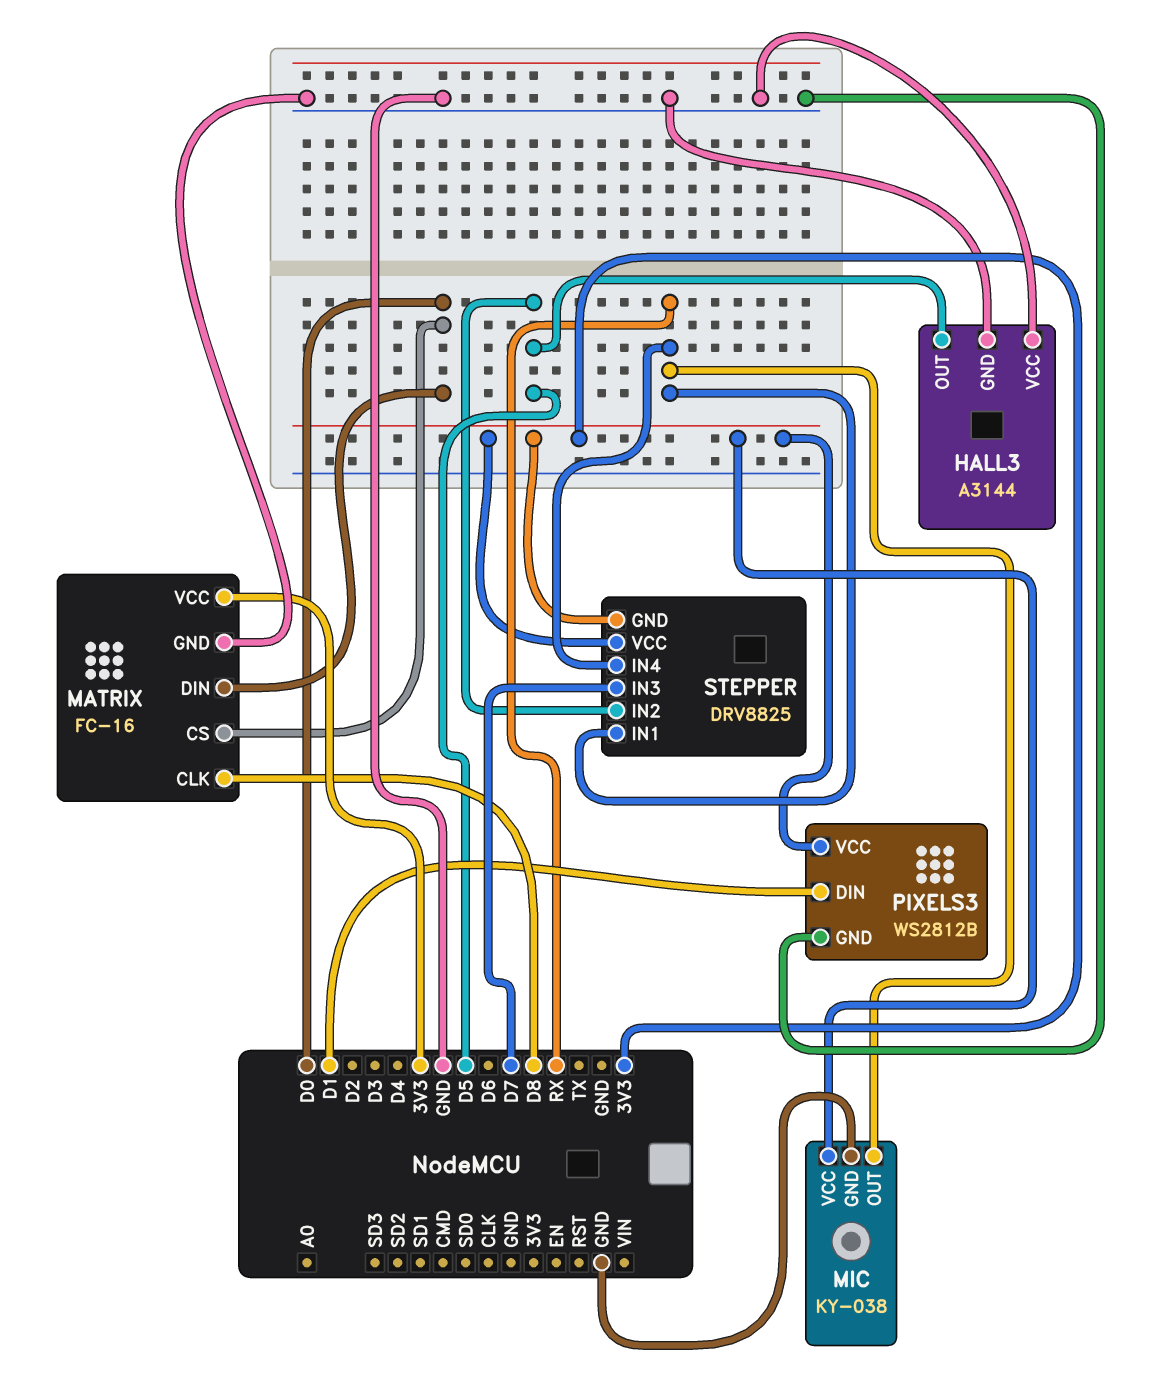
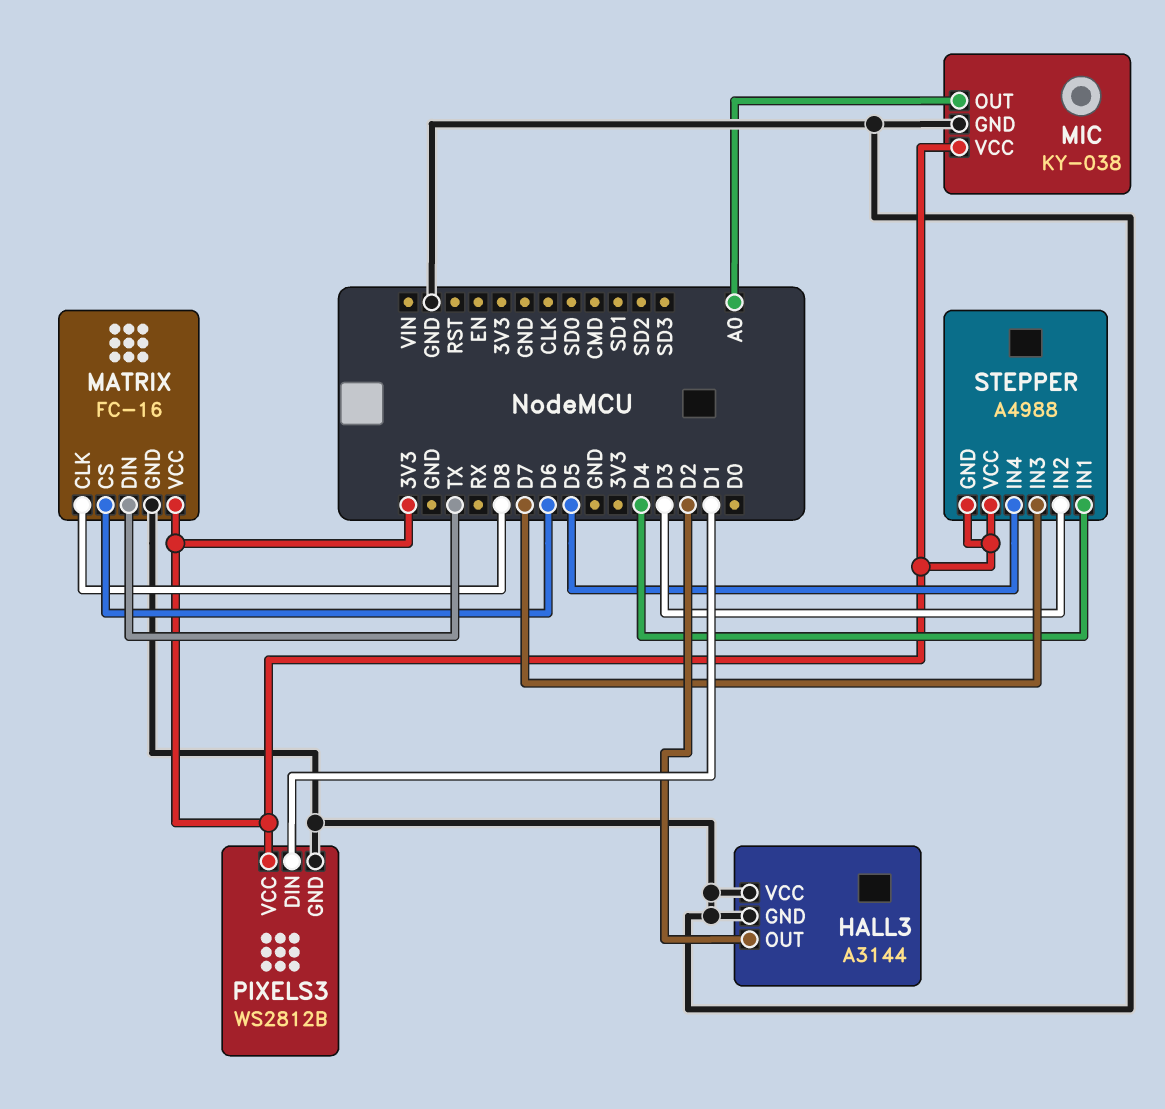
HALL3 pin OUT: D5 -> D2
MATRIX pin CS: D0 -> D6
MATRIX pin DIN: D0 -> TX
MIC pin OUT: RX -> A0
STEPPER: DRV8825 -> A4988
STEPPER pin IN1: RX -> D4
STEPPER pin IN2: D5 -> D3
STEPPER pin IN4: RX -> D5

